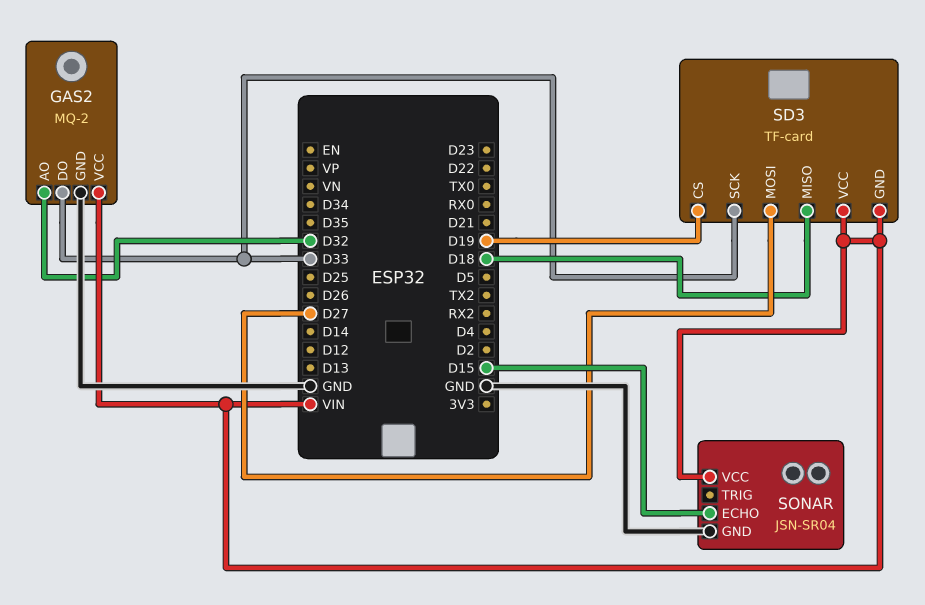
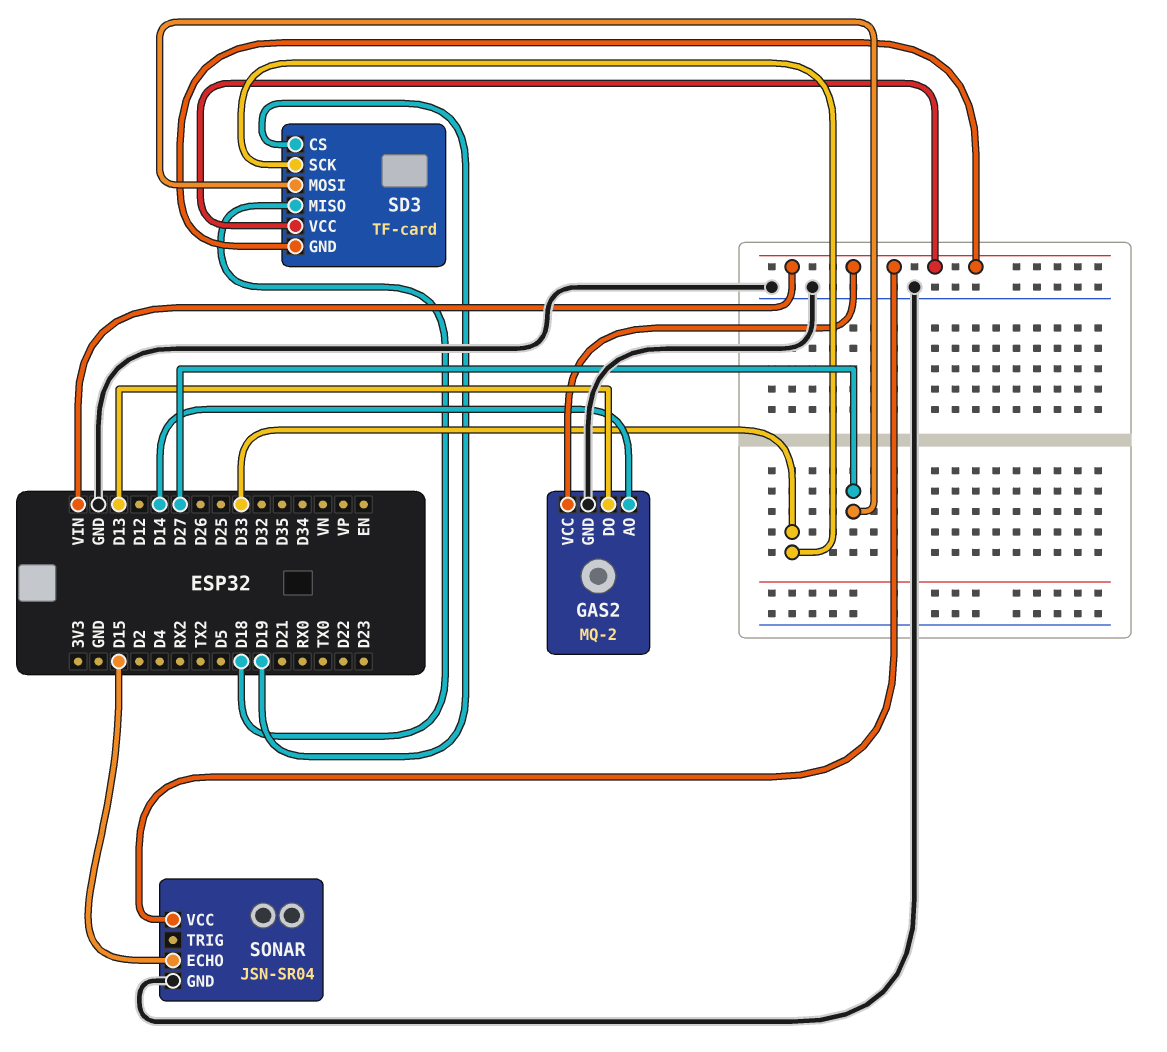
GAS2 pin AO: D32 -> D14
GAS2 pin DO: D33 -> D13

